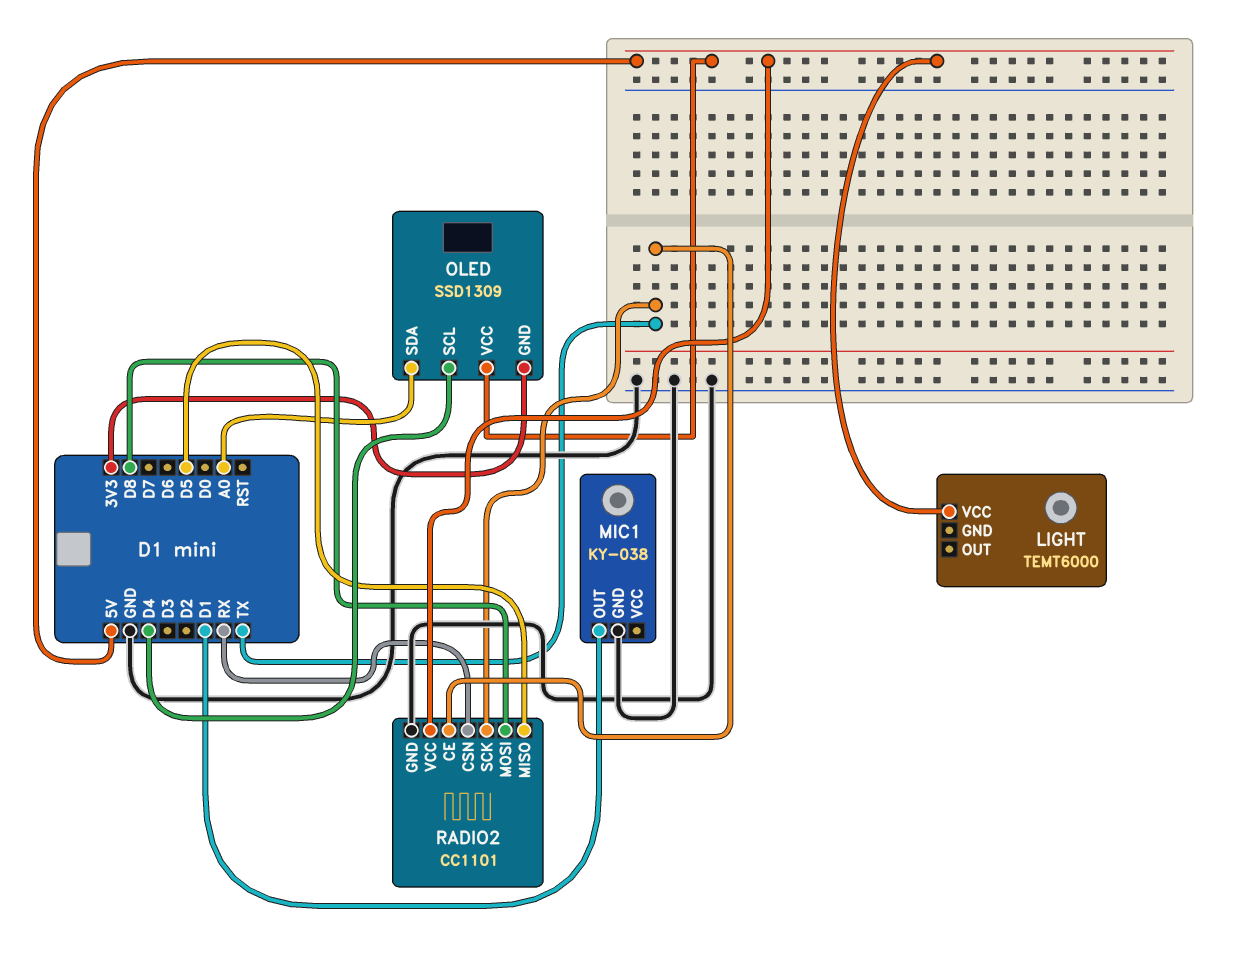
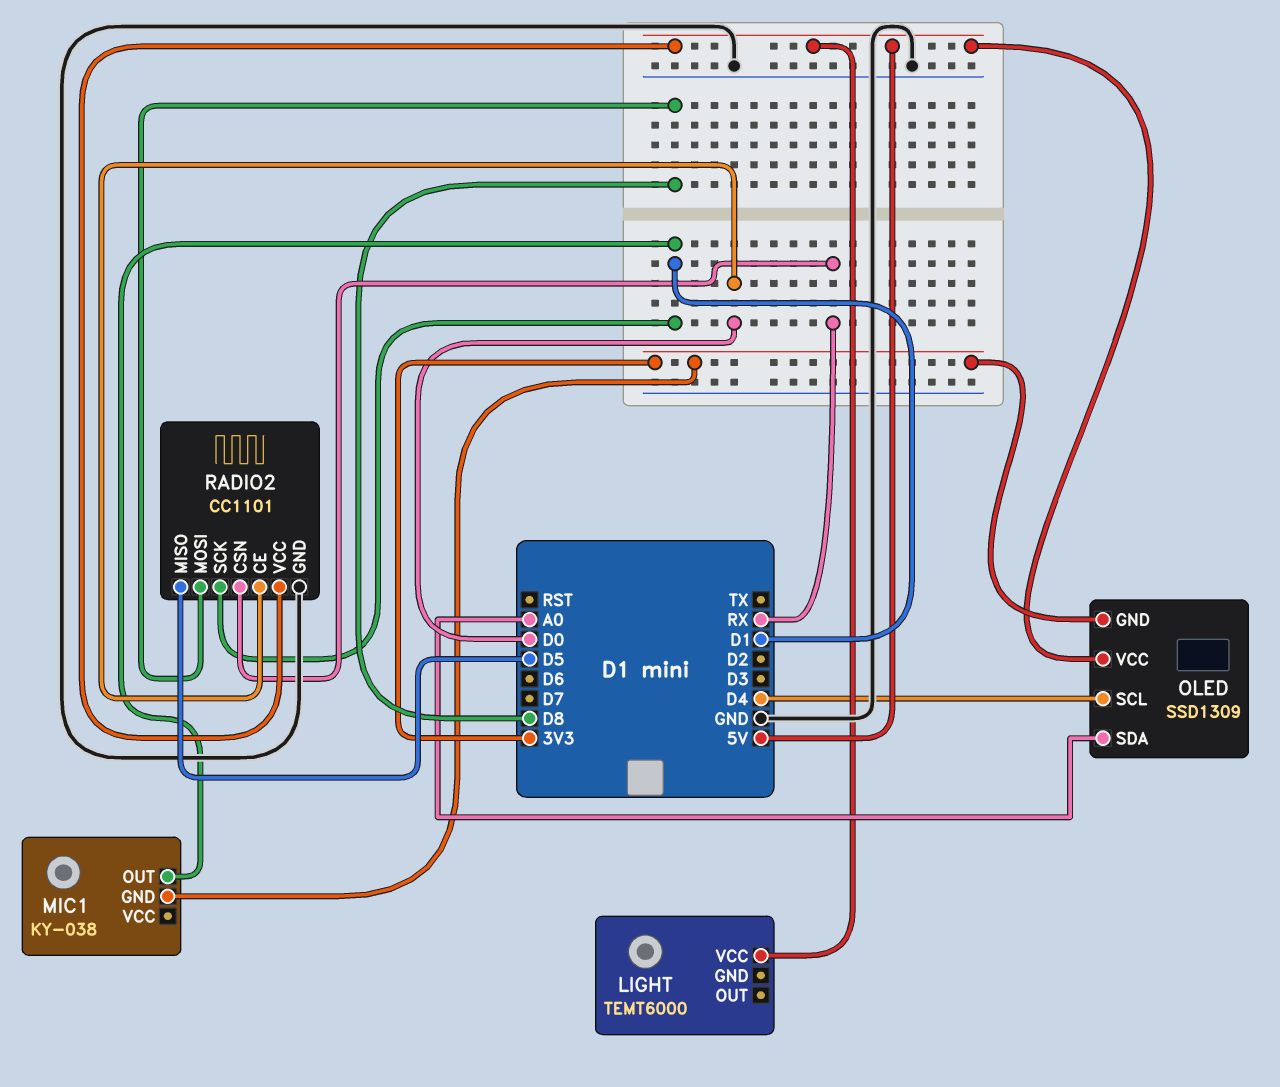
MIC1 pin GND: GND -> 3V3
RADIO2 pin CE: TX -> D0
RADIO2 pin SCK: TX -> D1

